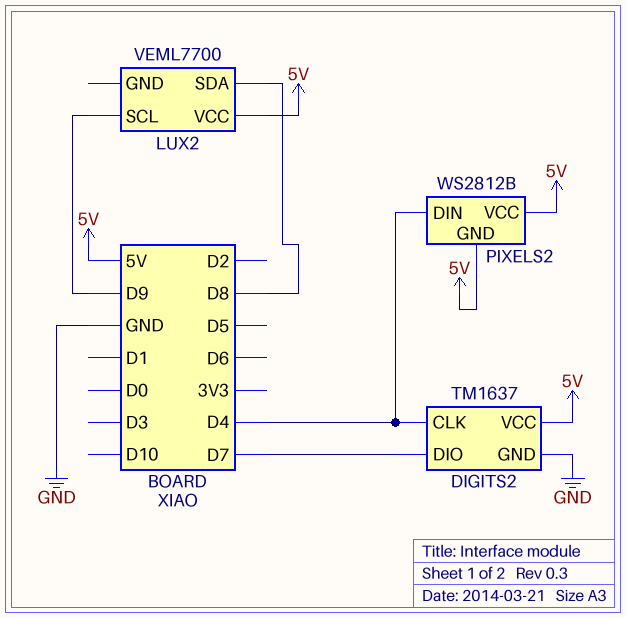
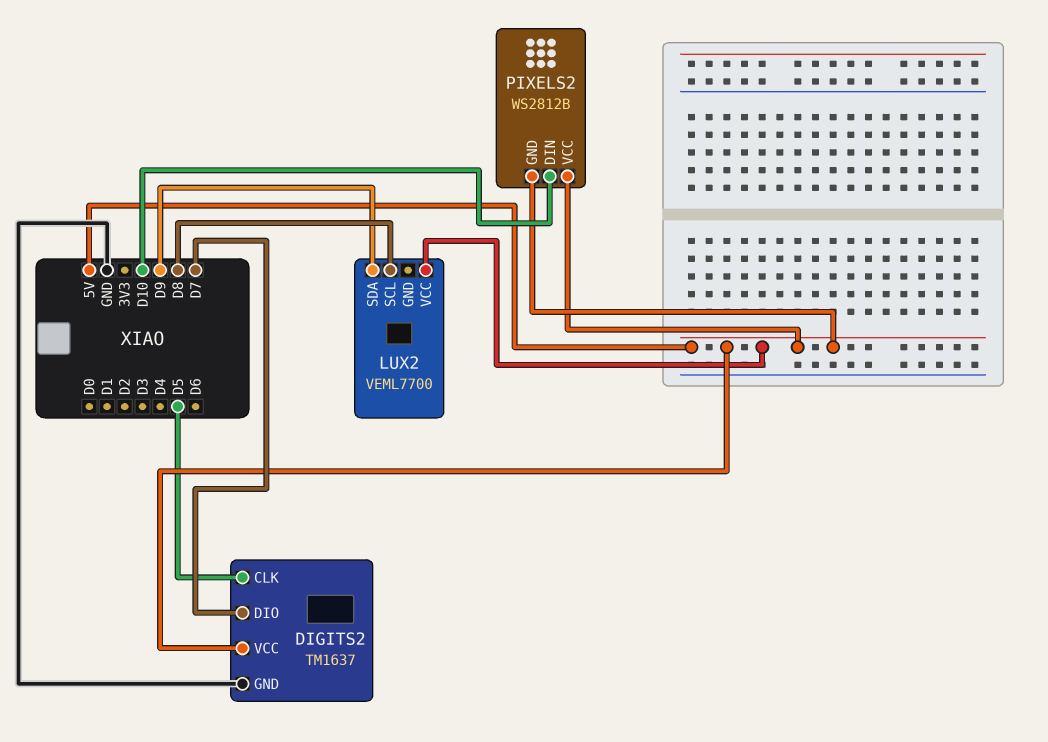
DIGITS2 pin CLK: D4 -> D5
LUX2 pin SCL: D9 -> D8
LUX2 pin SDA: D8 -> D9
PIXELS2 pin DIN: D4 -> D10

